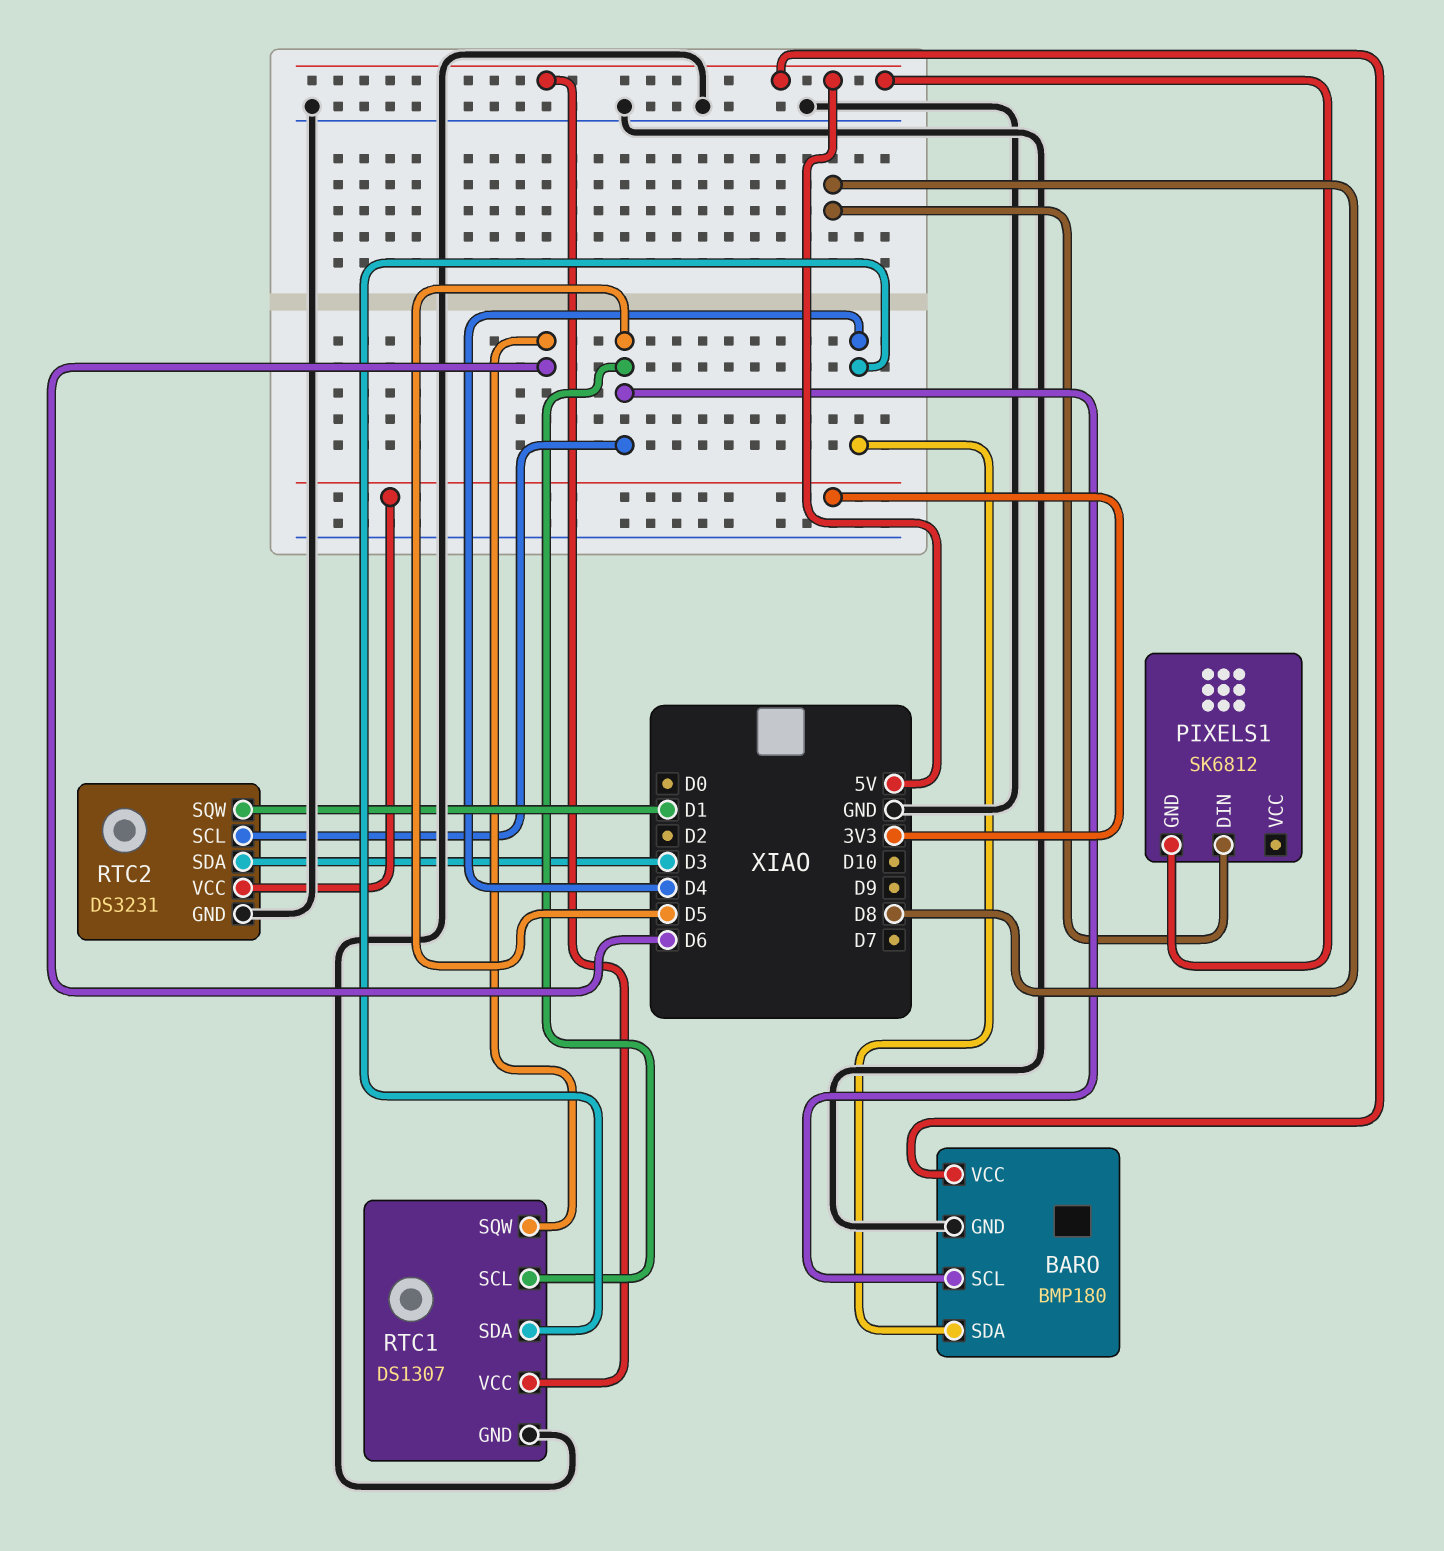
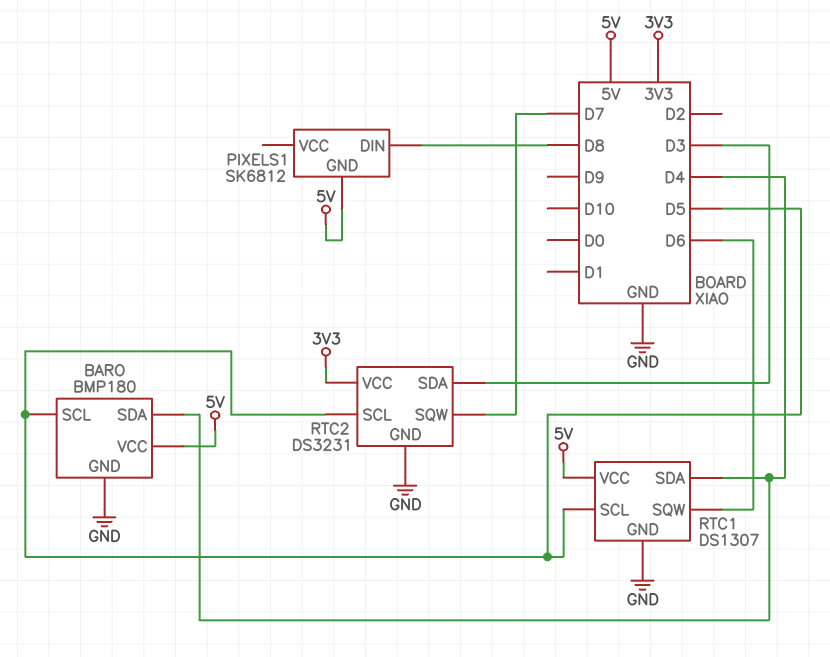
RTC2 pin SQW: D1 -> D7

